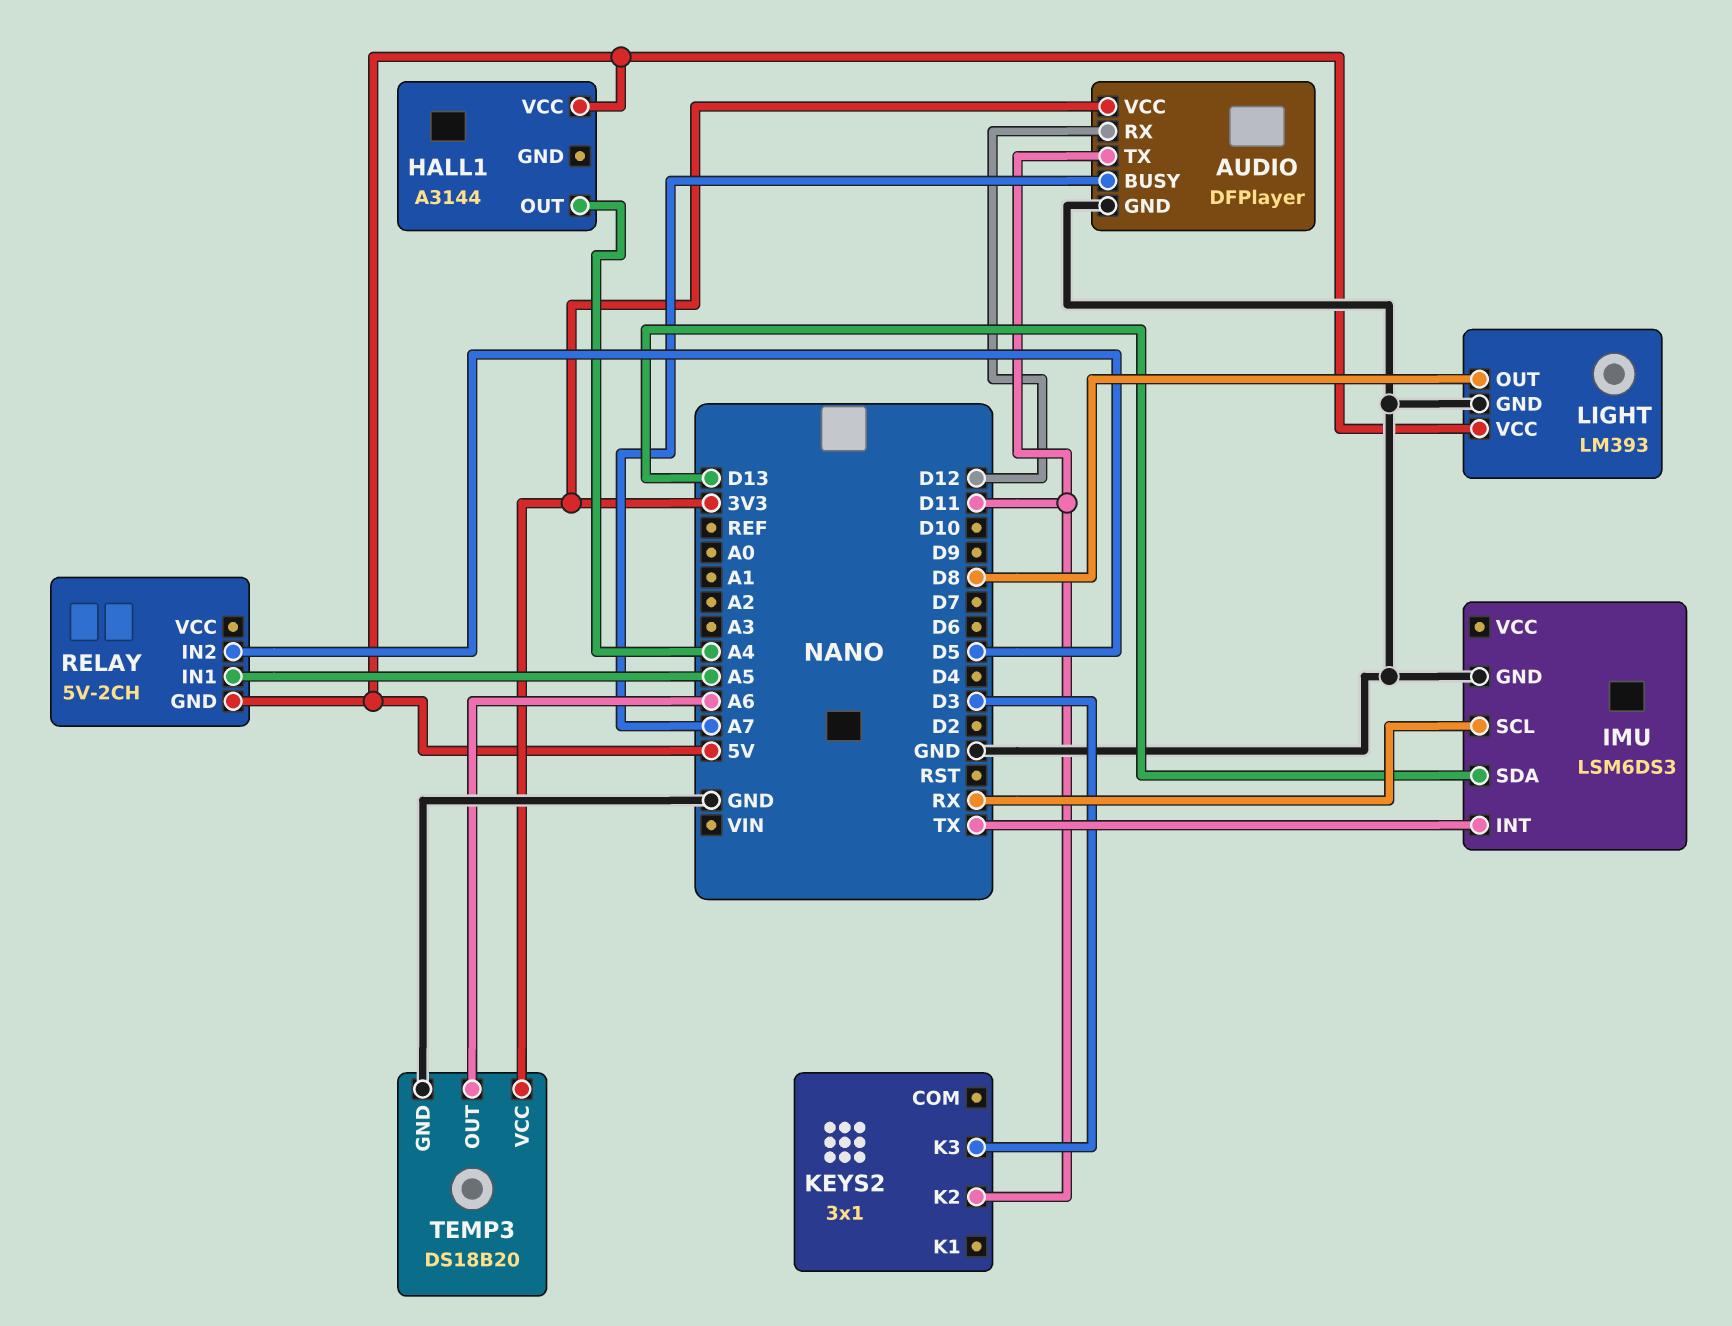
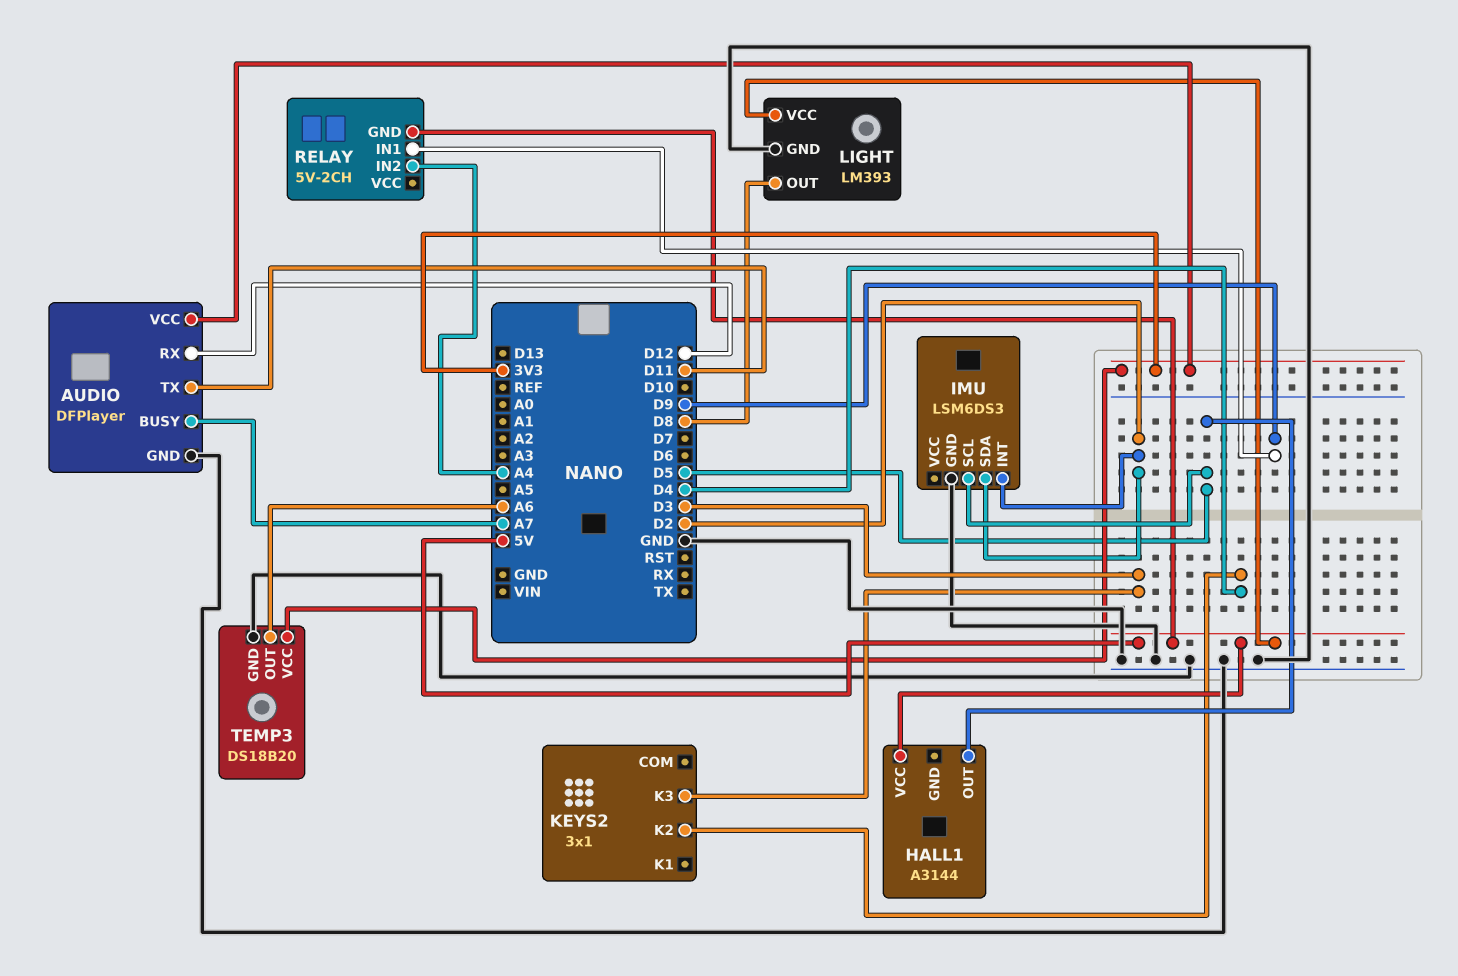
HALL1 pin OUT: A4 -> D5
IMU pin INT: TX -> D2
IMU pin SCL: RX -> D5
IMU pin SDA: D13 -> D2
KEYS2 pin K2: D11 -> D4
RELAY pin IN1: A5 -> D9
RELAY pin IN2: D5 -> A4

